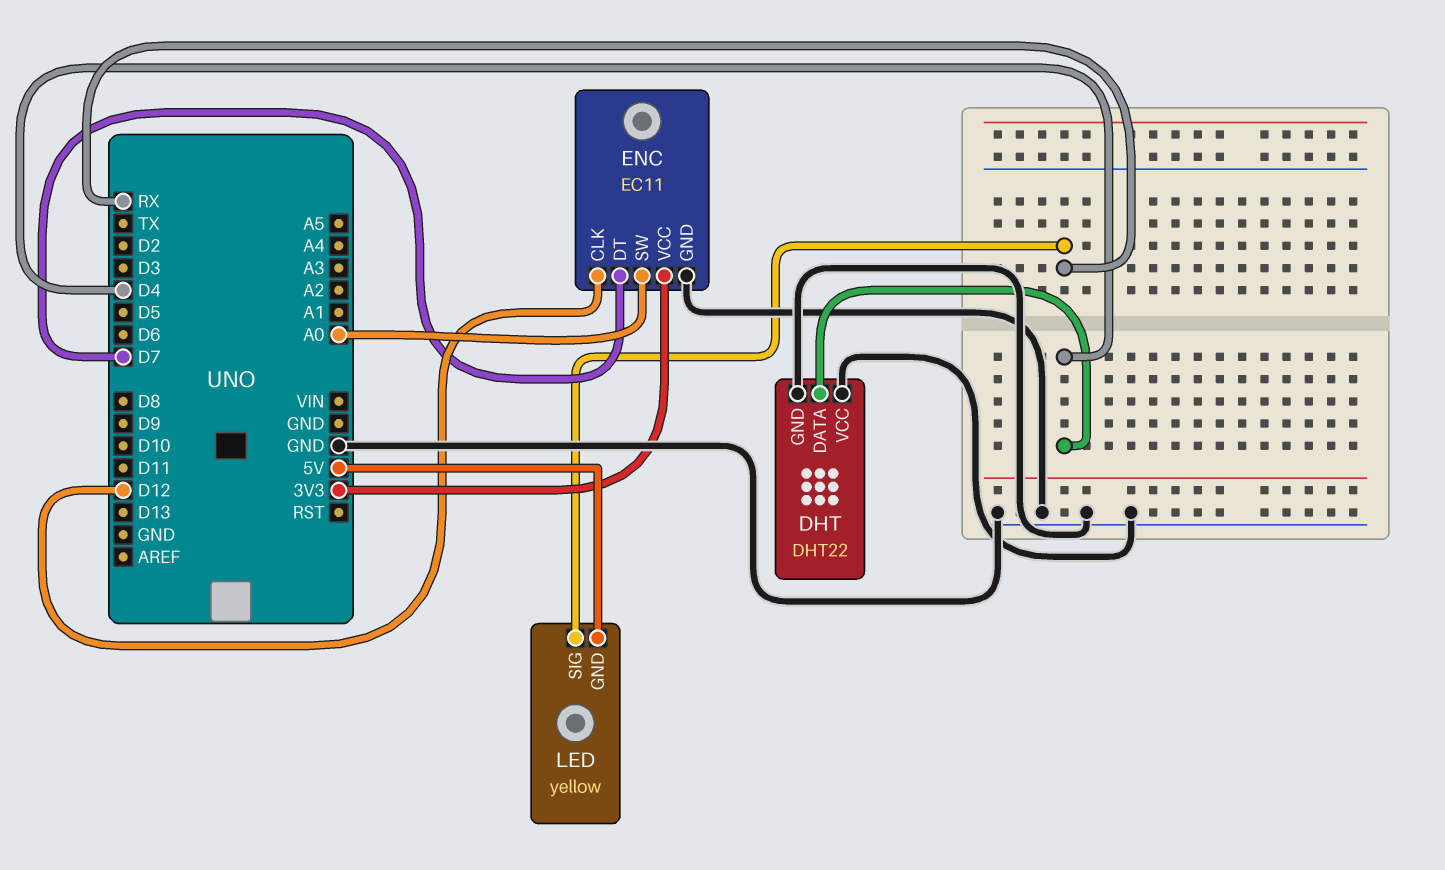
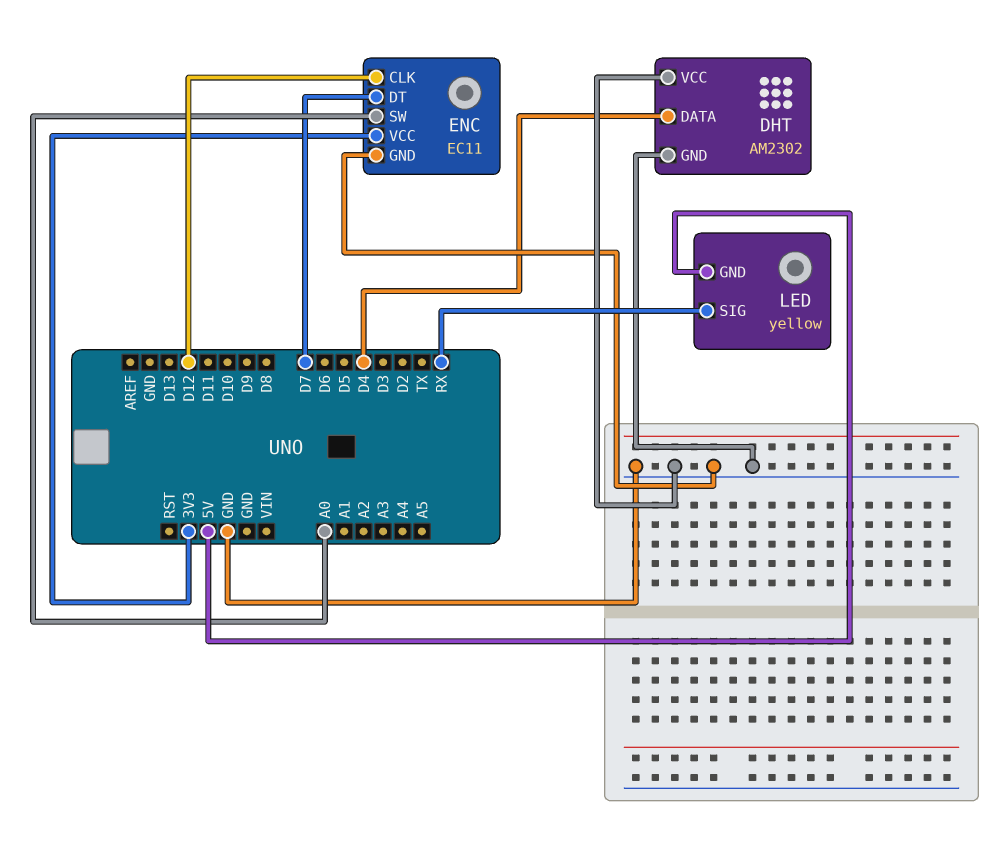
DHT: DHT22 -> AM2302

